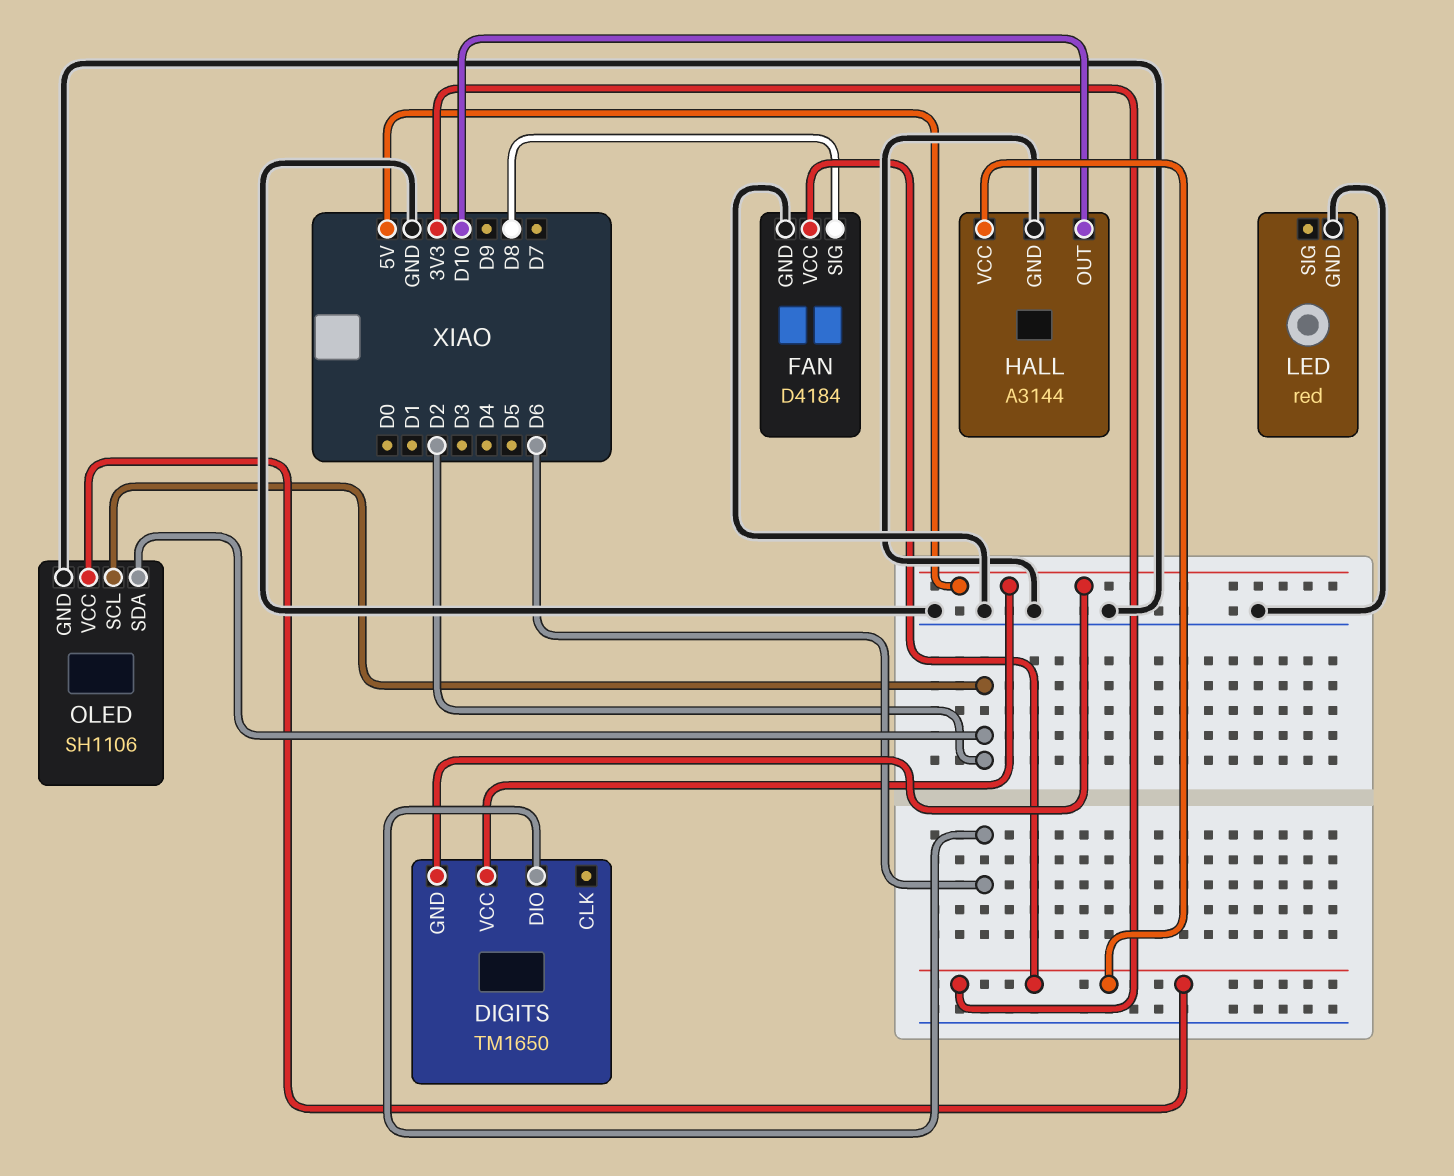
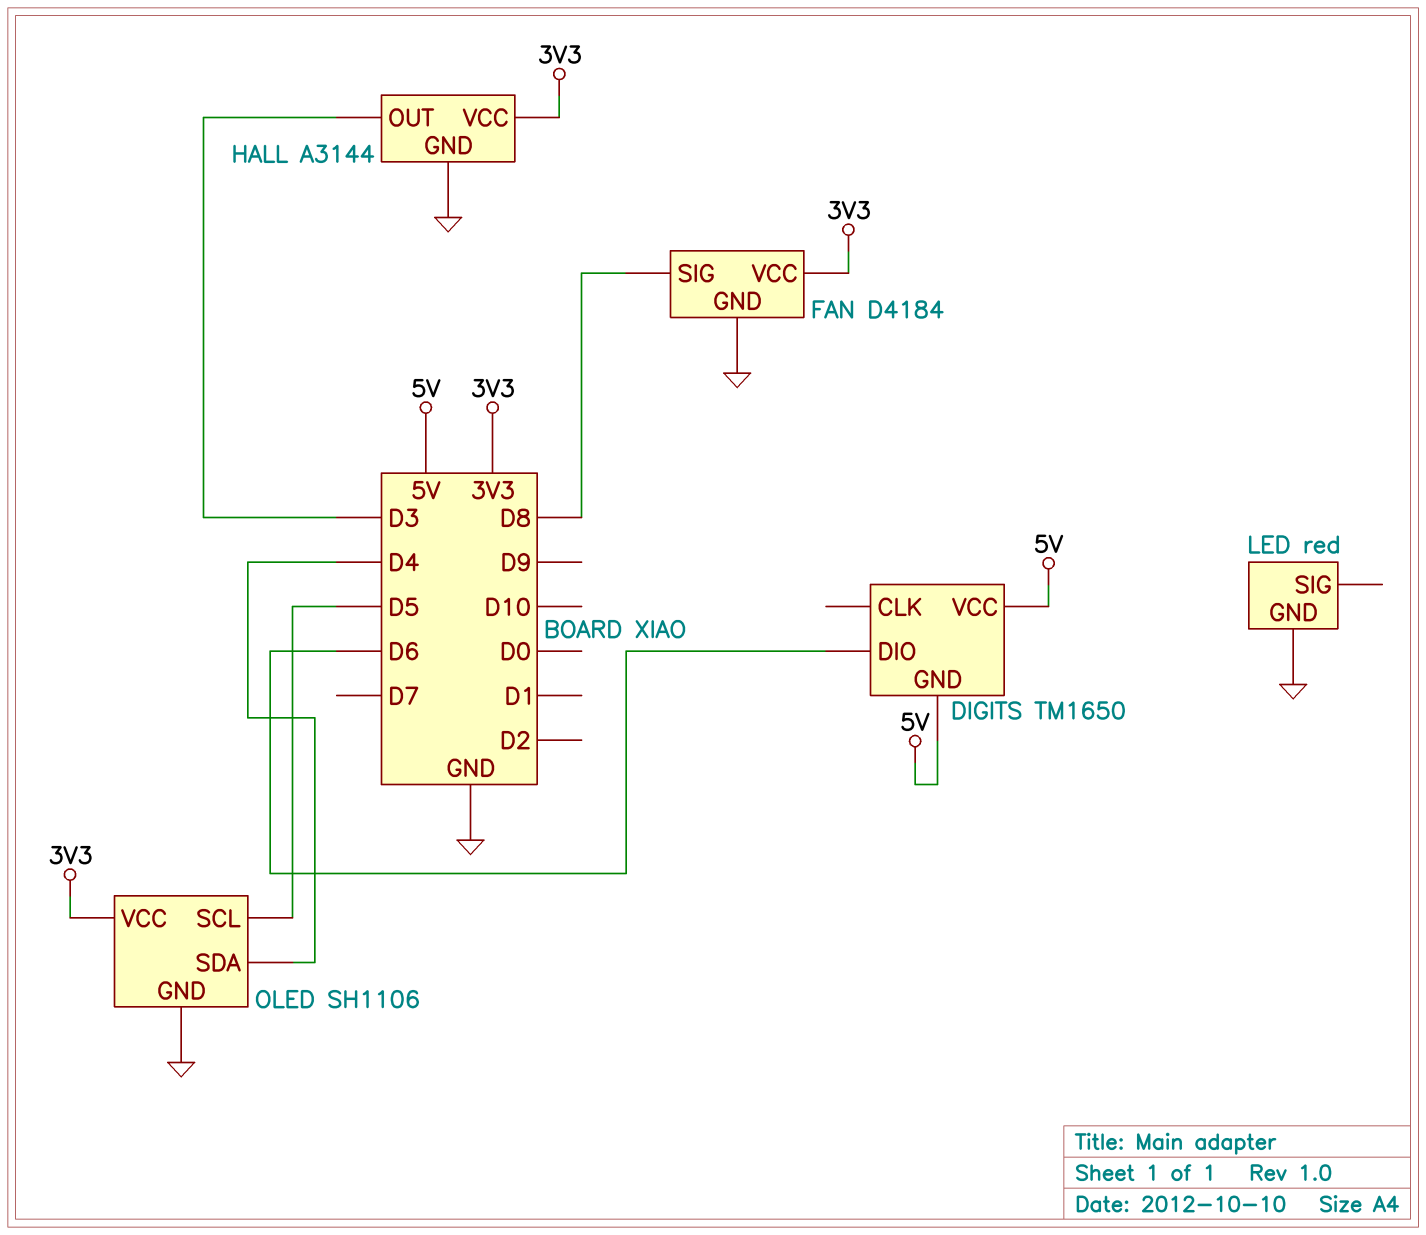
HALL pin OUT: D10 -> D3
OLED pin SCL: D2 -> D5
OLED pin SDA: D2 -> D4

